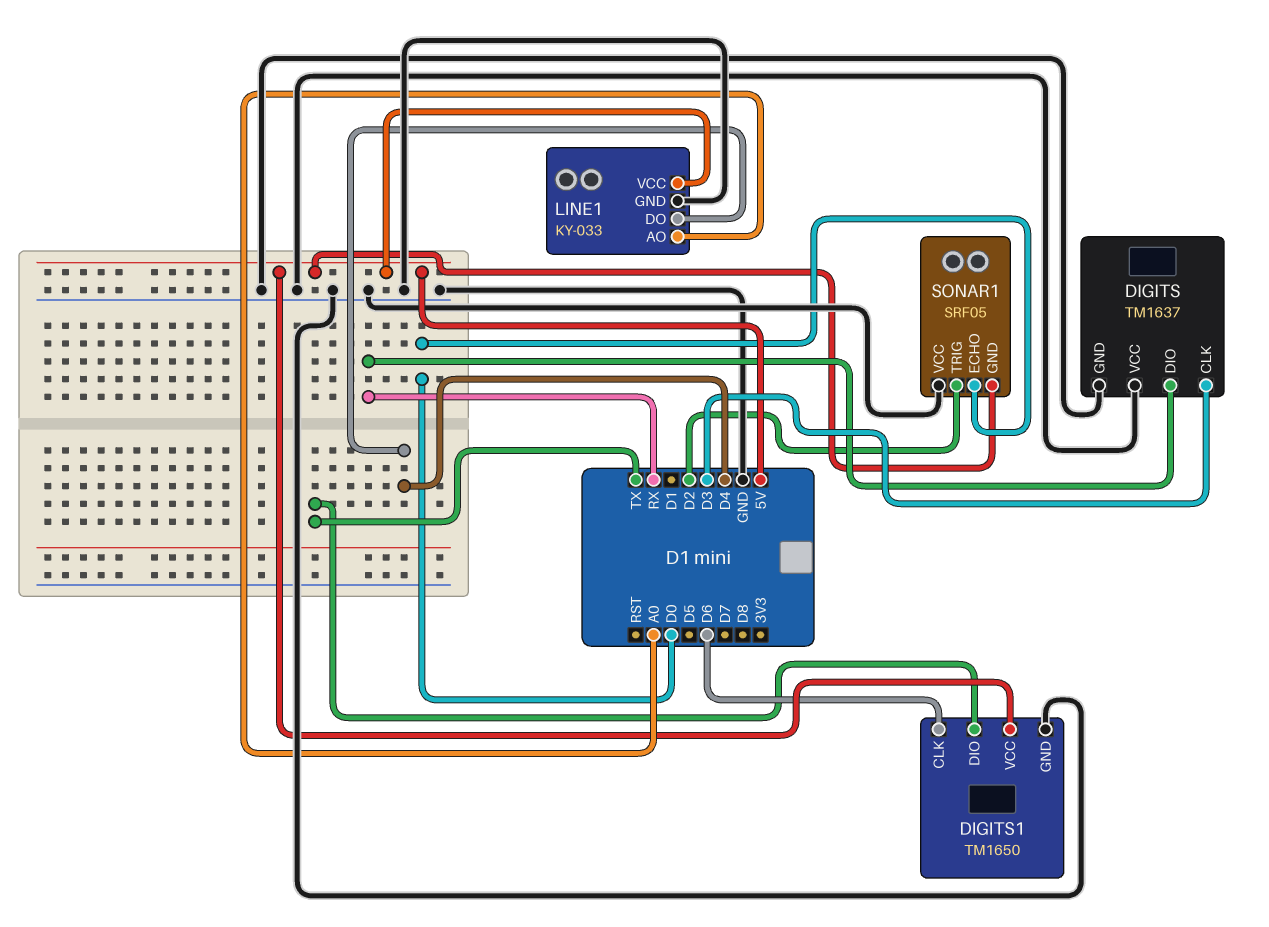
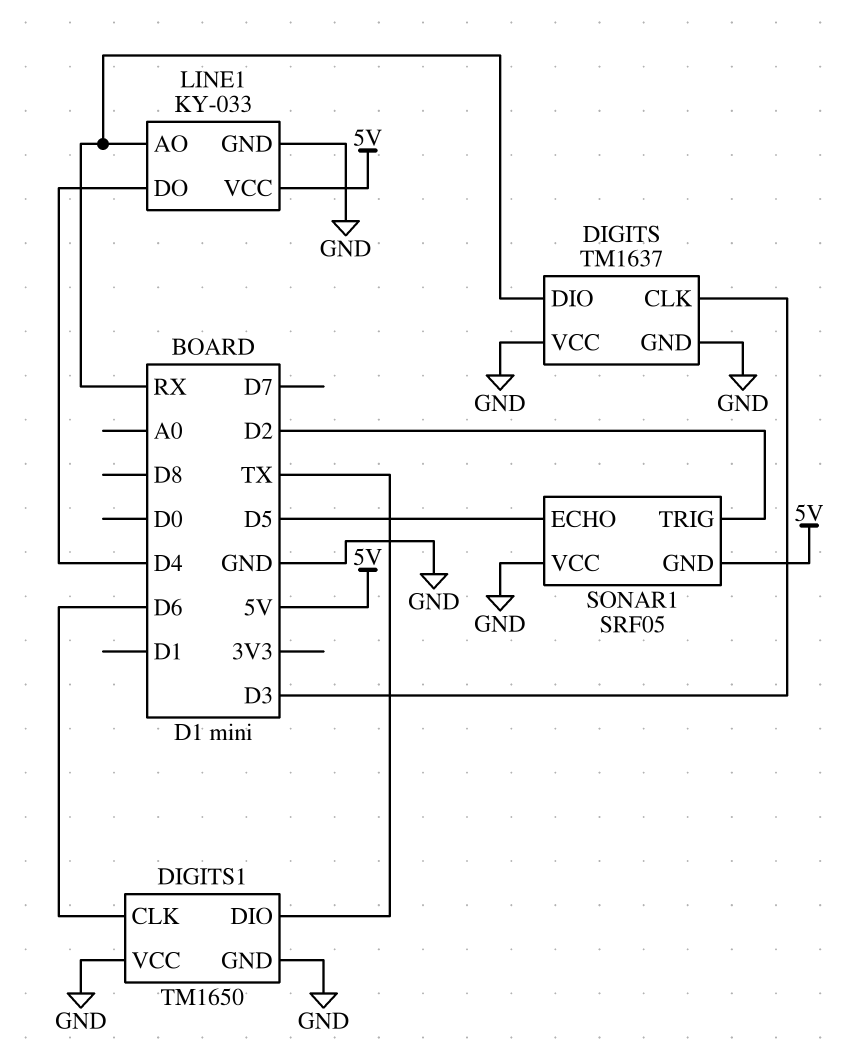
DIGITS1 pin VCC: 5V -> GND
LINE1 pin AO: A0 -> RX
SONAR1 pin ECHO: D0 -> D5

